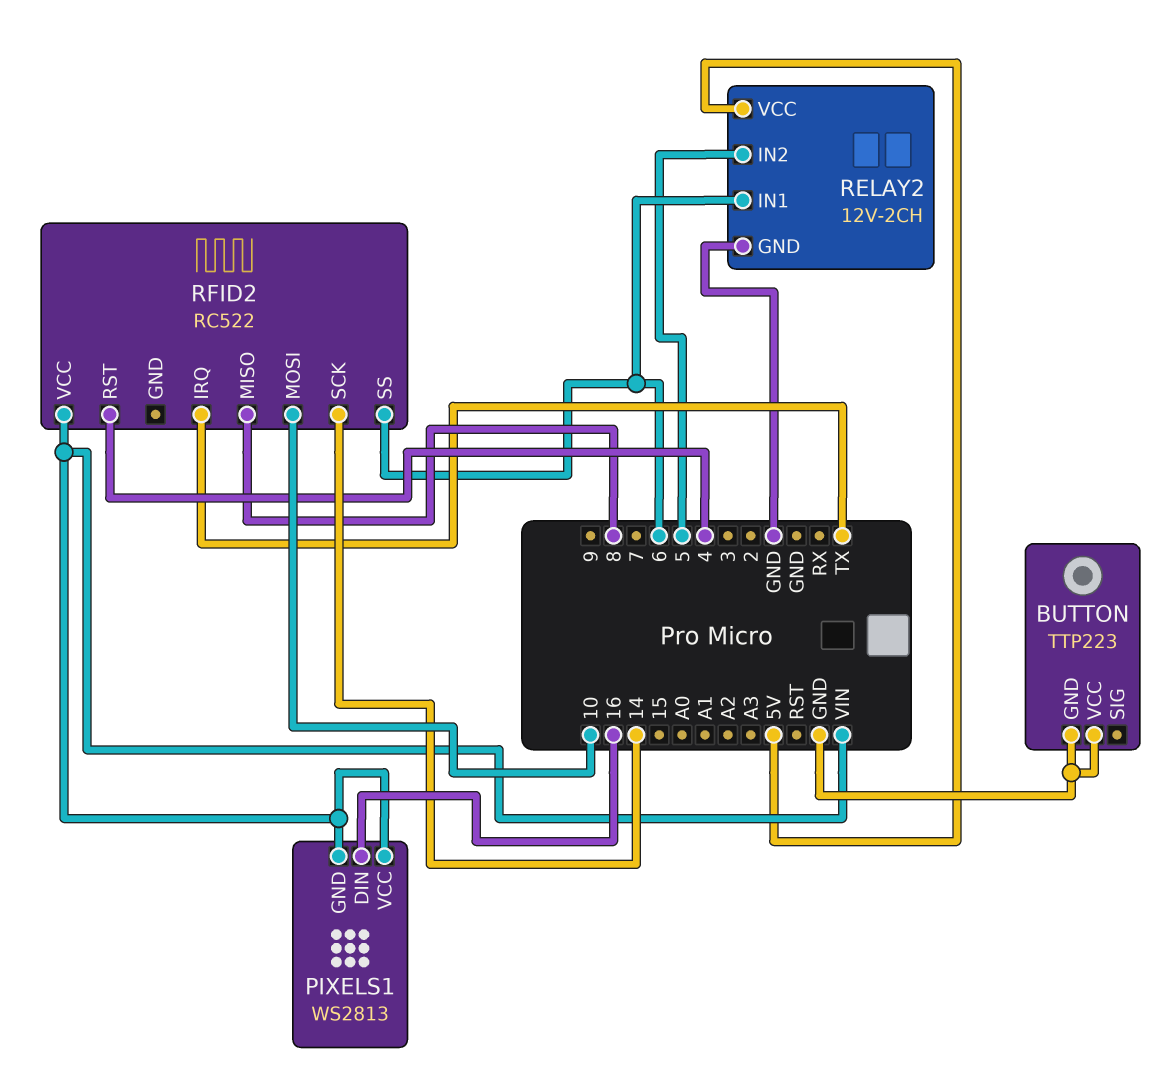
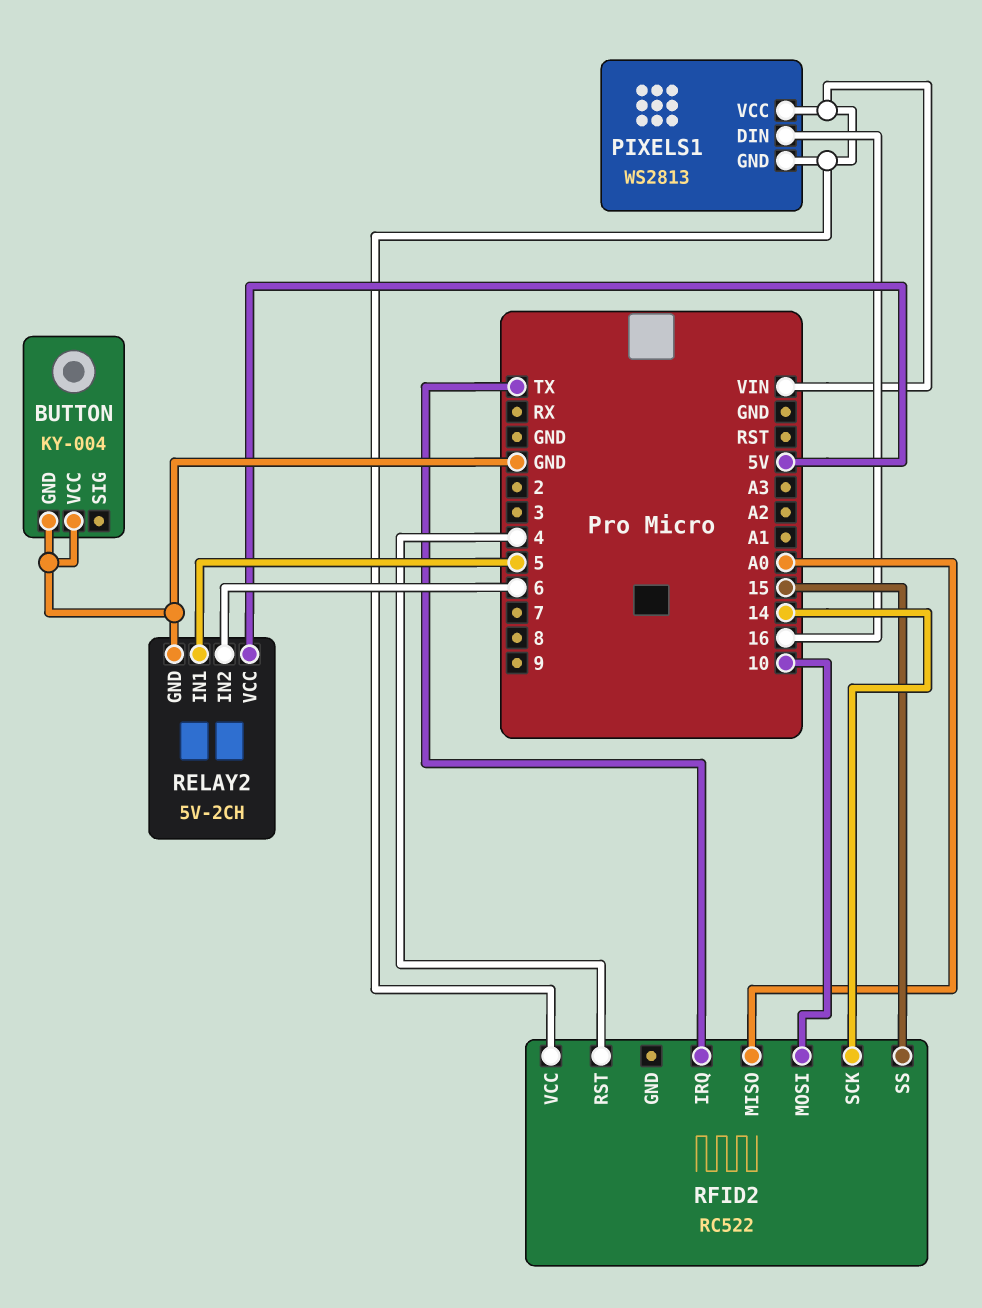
BUTTON: TTP223 -> KY-004
RELAY2: 12V-2CH -> 5V-2CH
RELAY2 pin IN1: 6 -> 5
RELAY2 pin IN2: 5 -> 6
RFID2 pin MISO: 8 -> A0
RFID2 pin SS: 6 -> 15

